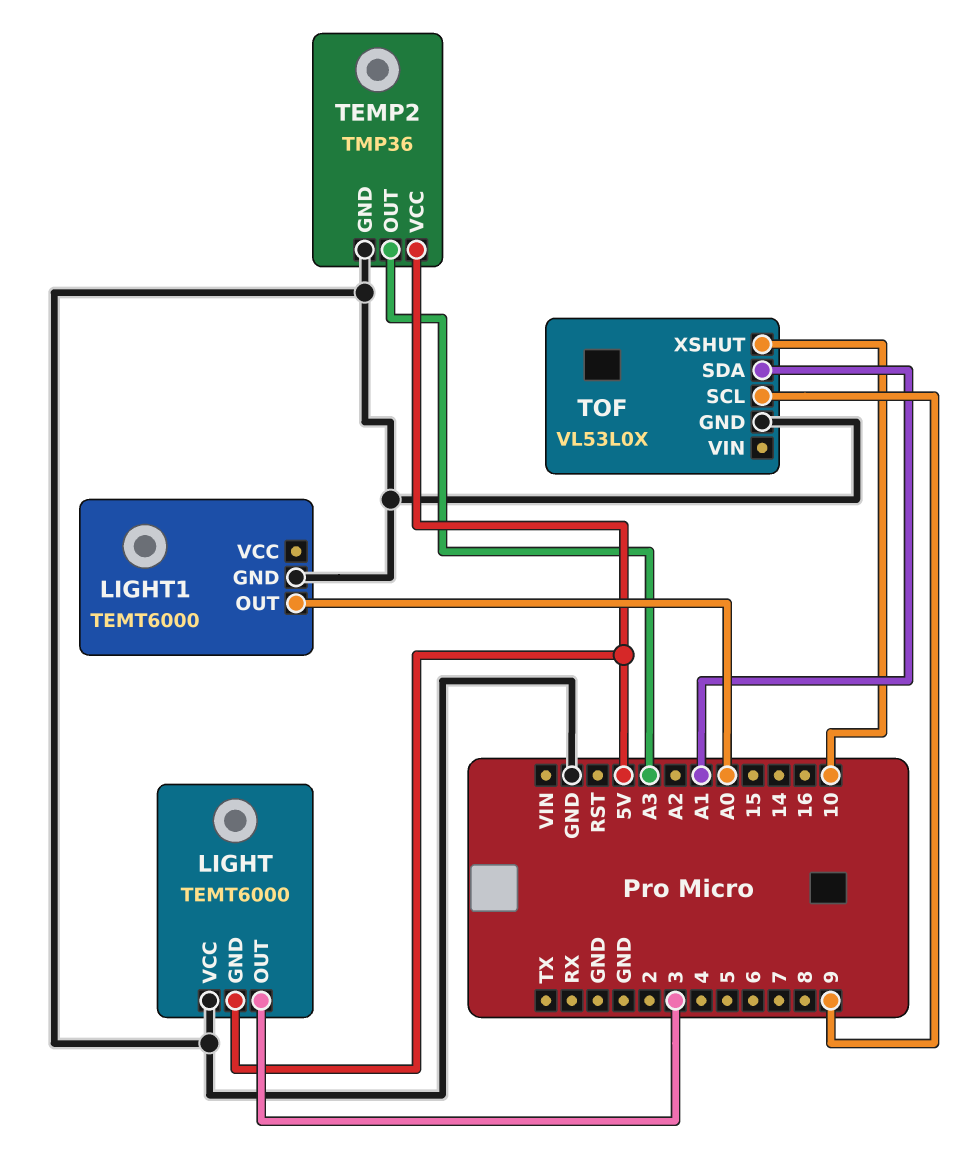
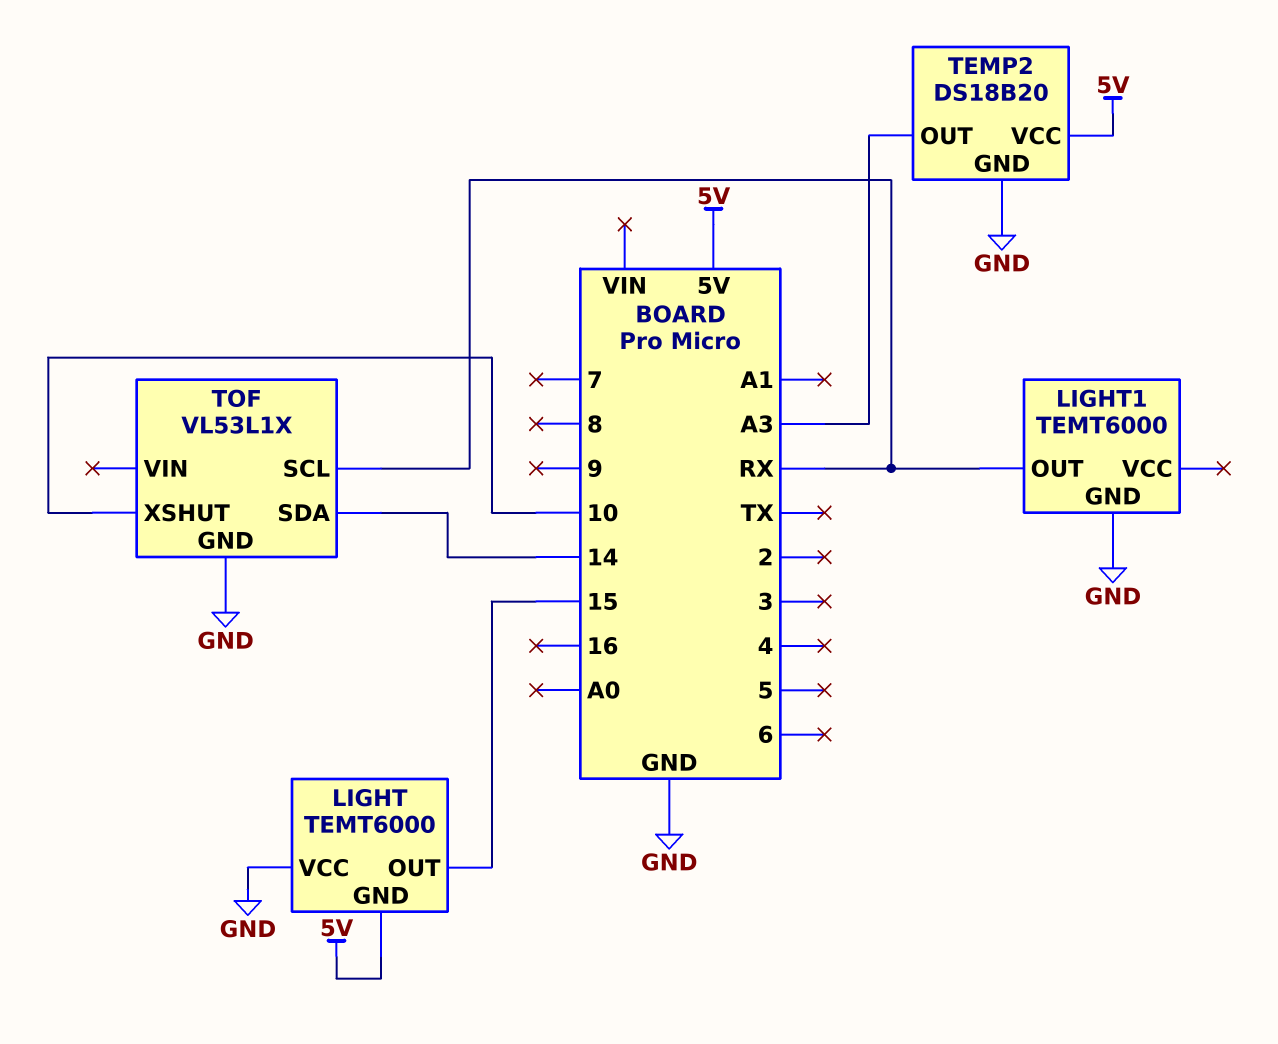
LIGHT pin OUT: 3 -> 15
LIGHT1 pin OUT: A0 -> RX
TEMP2: TMP36 -> DS18B20
TOF: VL53L0X -> VL53L1X
TOF pin SCL: 9 -> RX
TOF pin SDA: A1 -> 14

